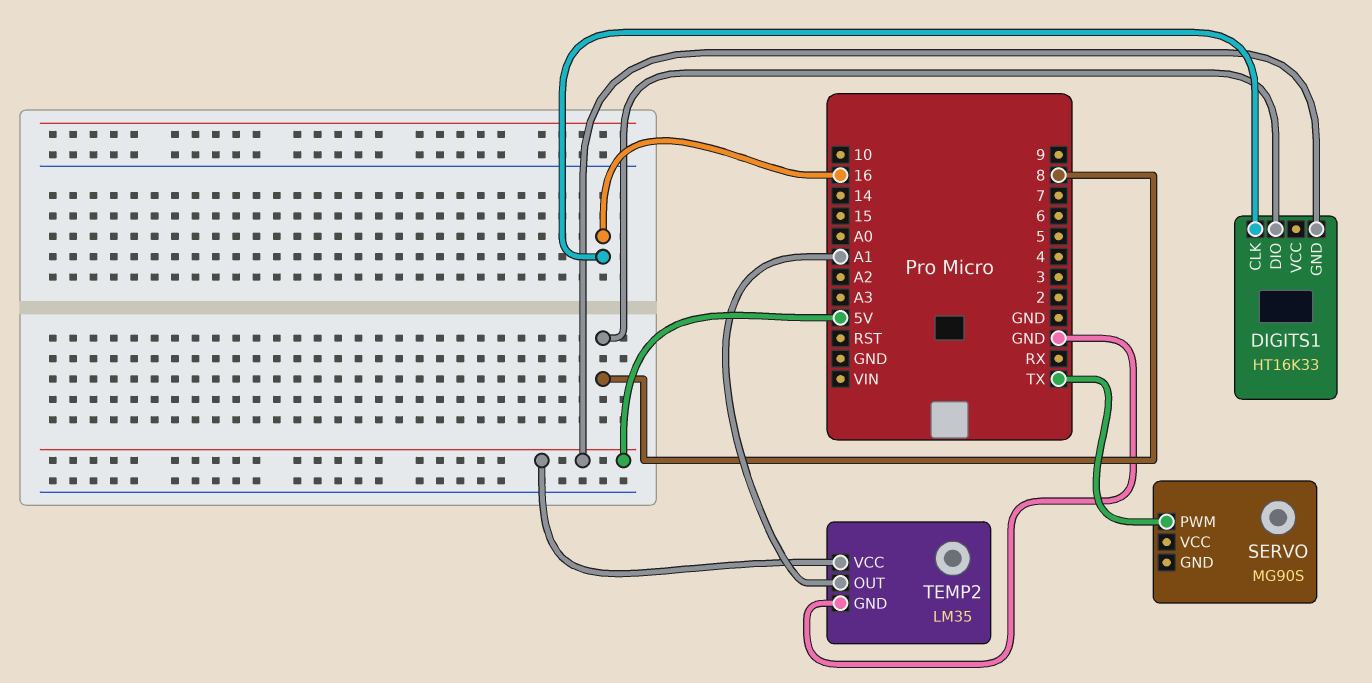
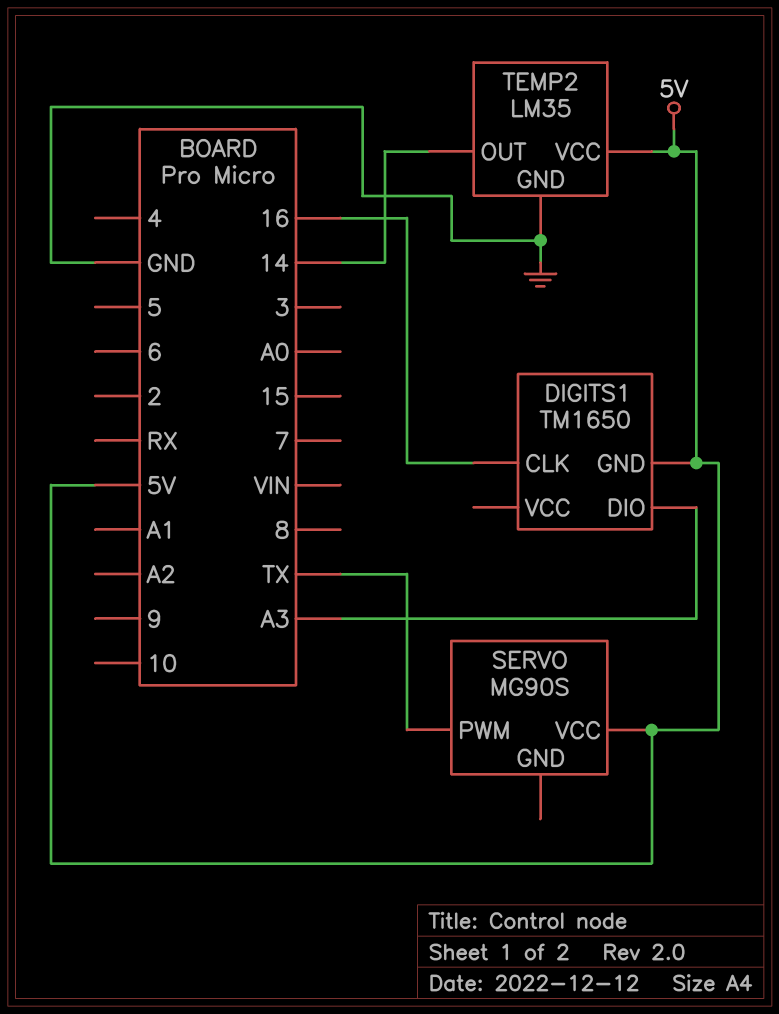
DIGITS1: HT16K33 -> TM1650
DIGITS1 pin DIO: 8 -> A3
SERVO pin VCC: none -> 5V
TEMP2 pin OUT: A1 -> 14

